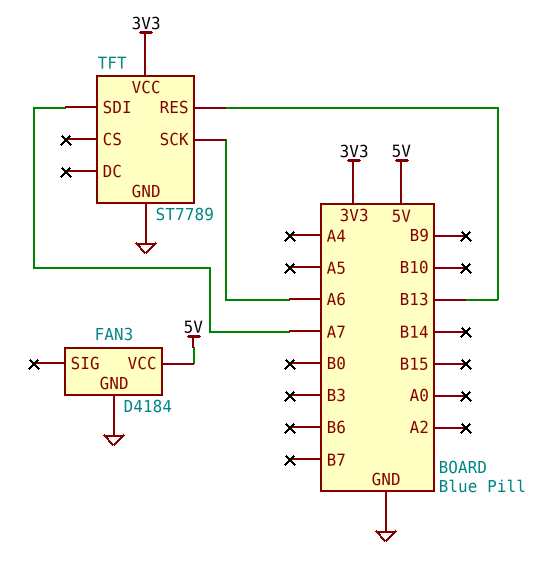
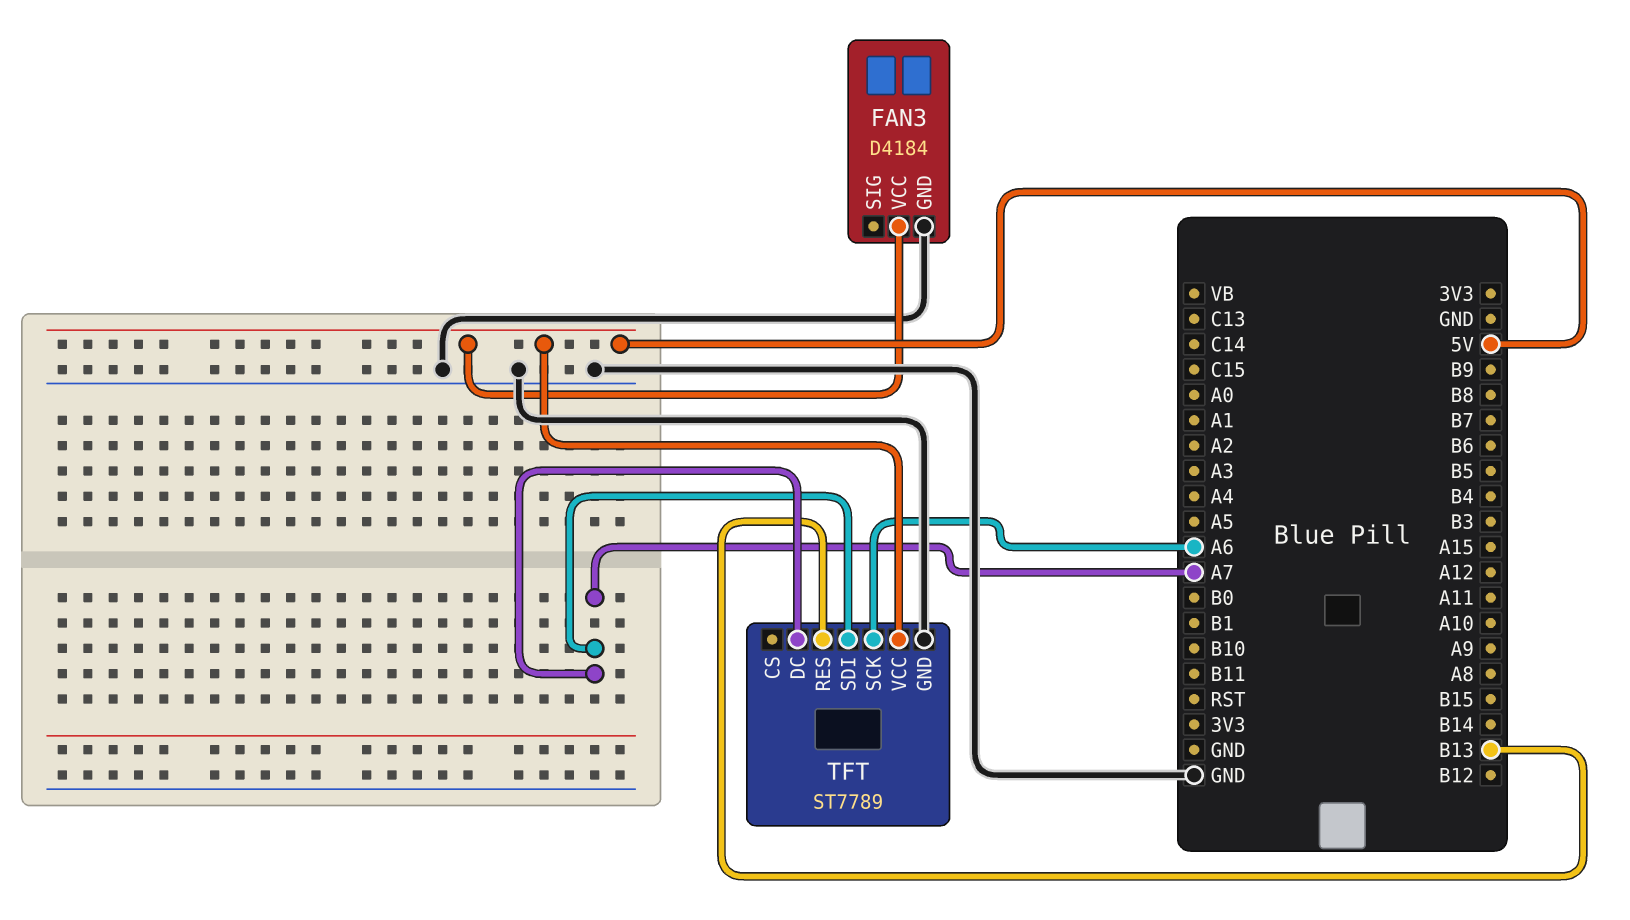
TFT pin DC: none -> A7
TFT pin VCC: 3V3 -> 5V

